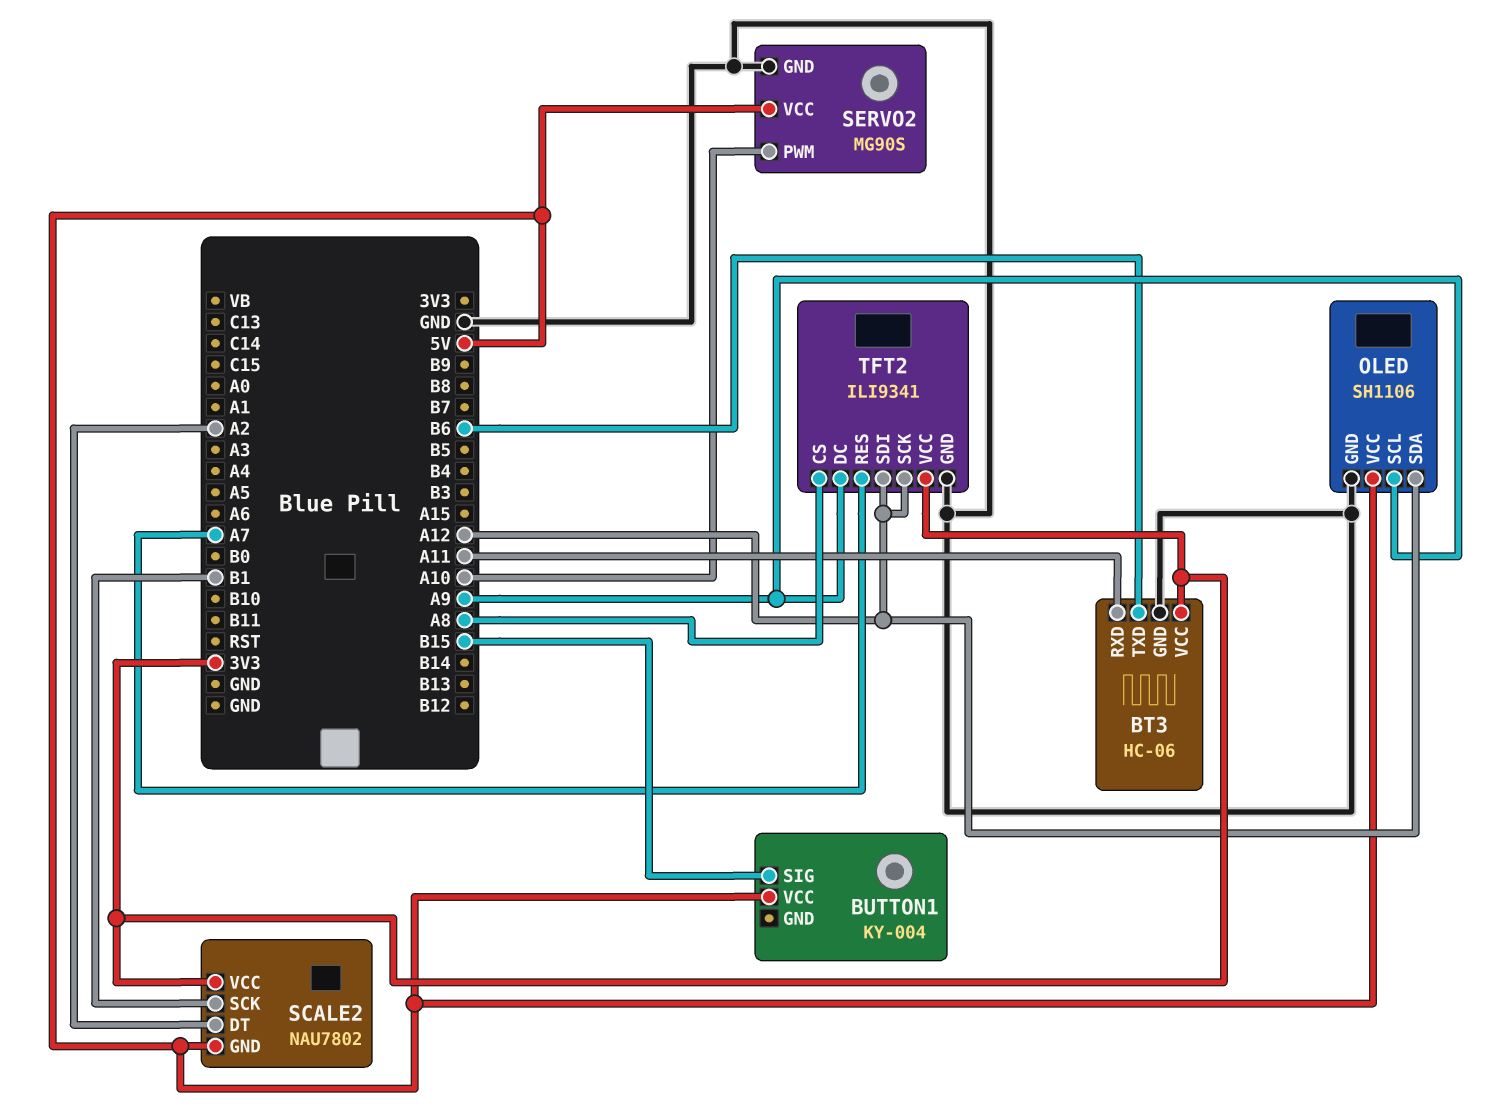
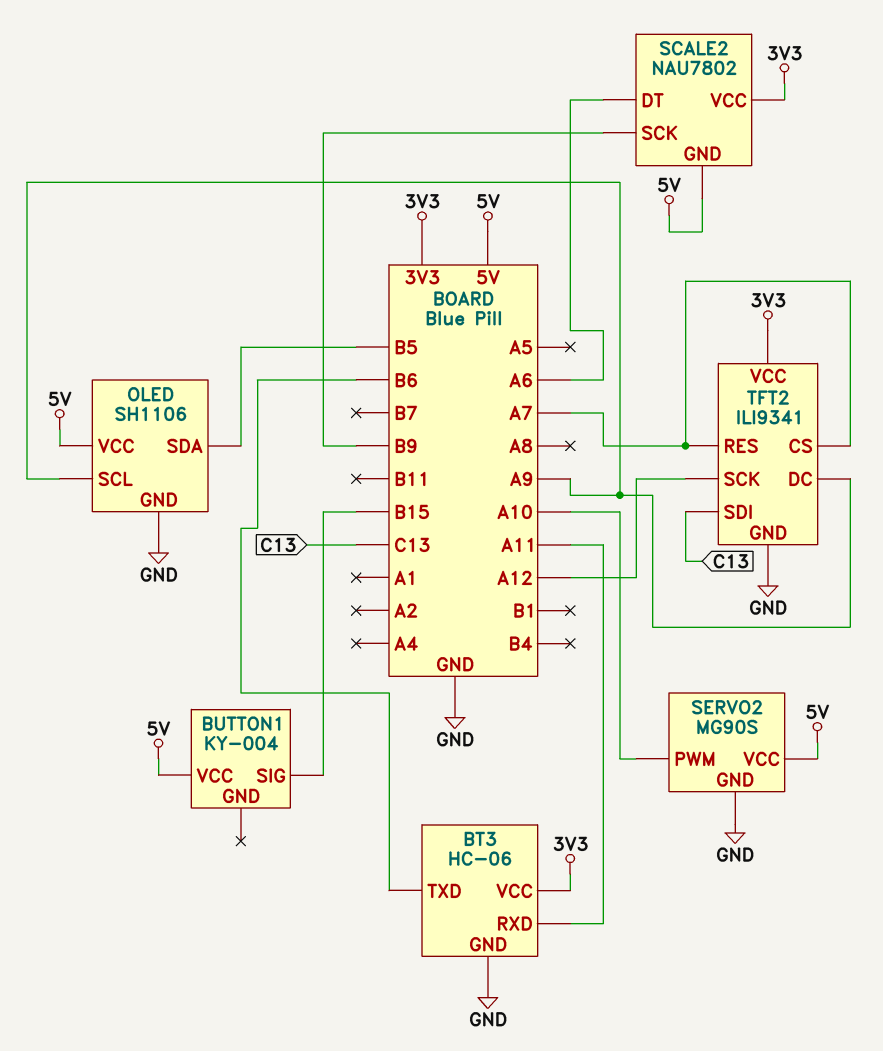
OLED pin SDA: A12 -> B5
SCALE2 pin DT: A2 -> A6
SCALE2 pin SCK: B1 -> B9
TFT2 pin CS: A8 -> A7
TFT2 pin SDI: A12 -> C13

